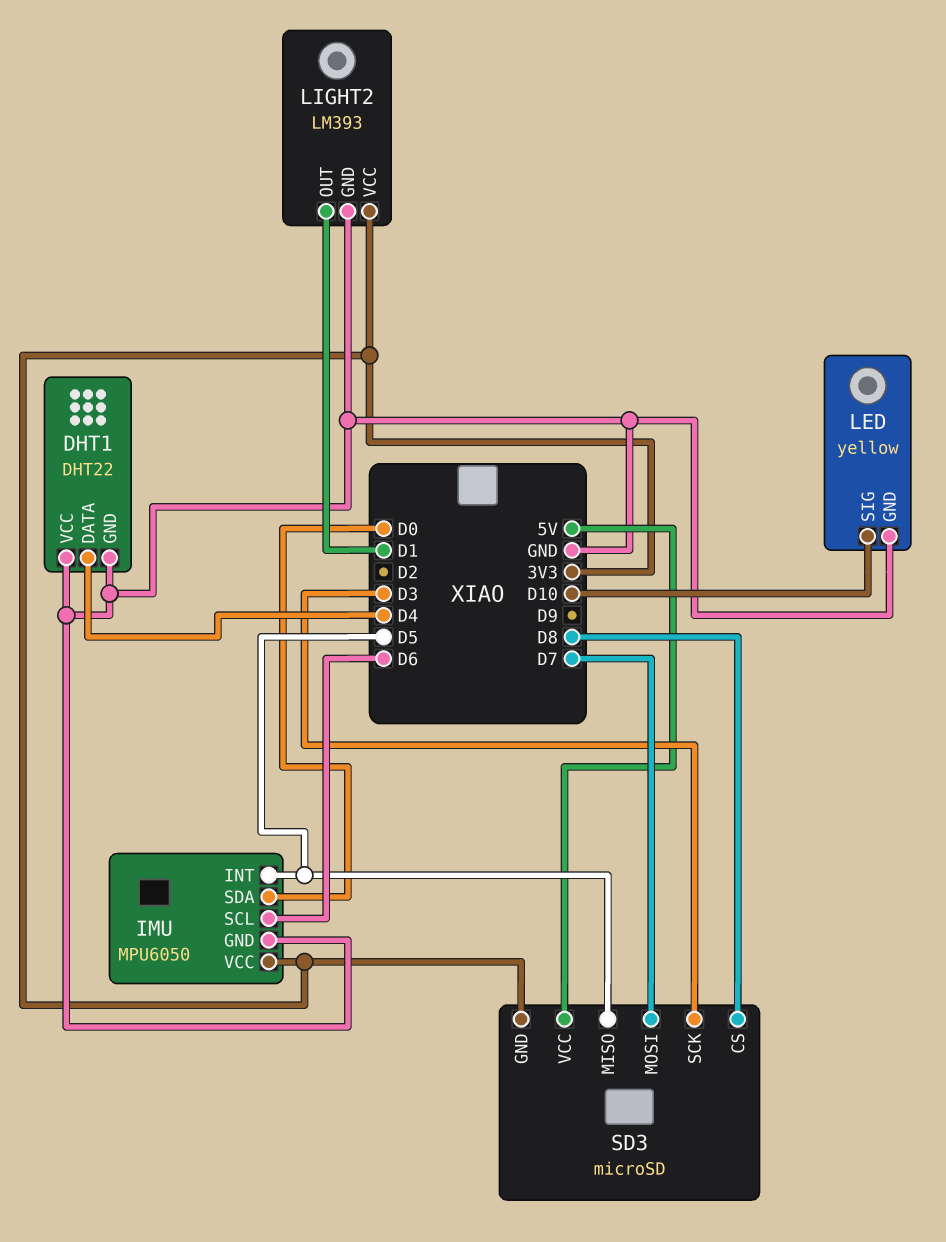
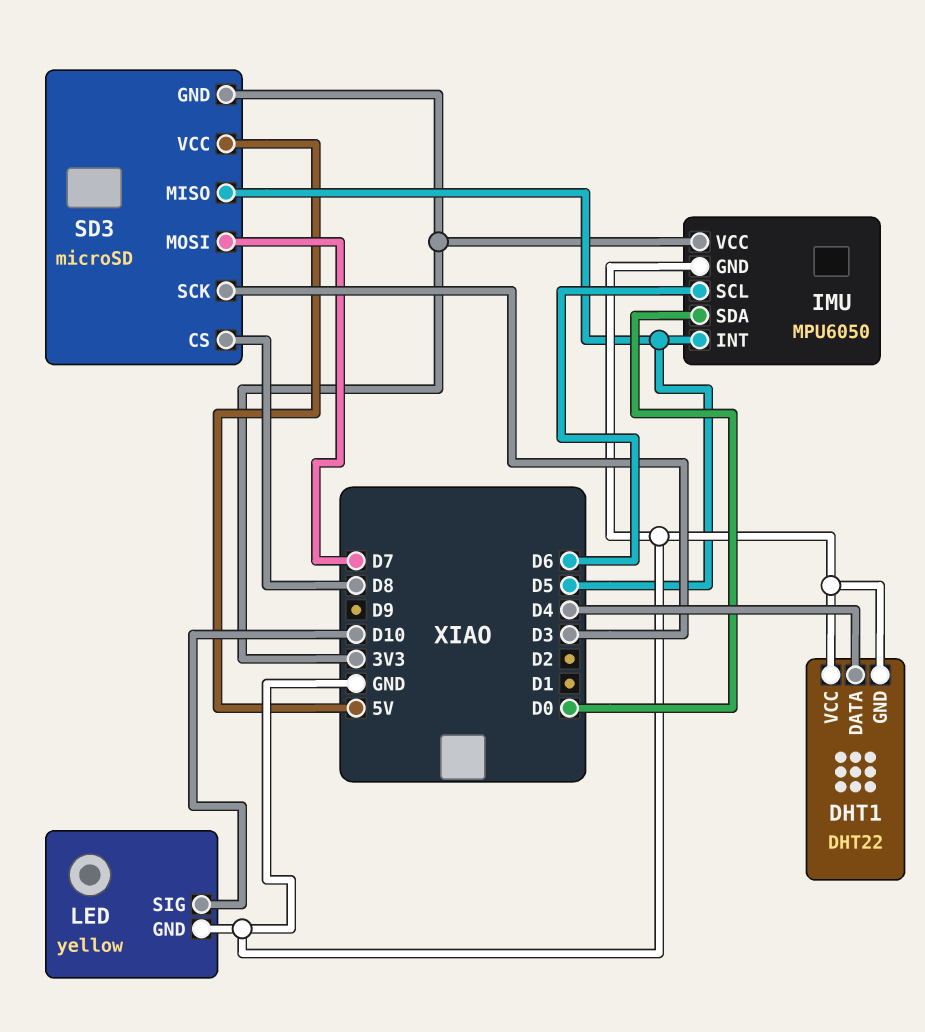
LIGHT2: LM393 -> none
LIGHT2 pin GND: GND -> none
LIGHT2 pin OUT: D1 -> none
LIGHT2 pin VCC: 3V3 -> none

